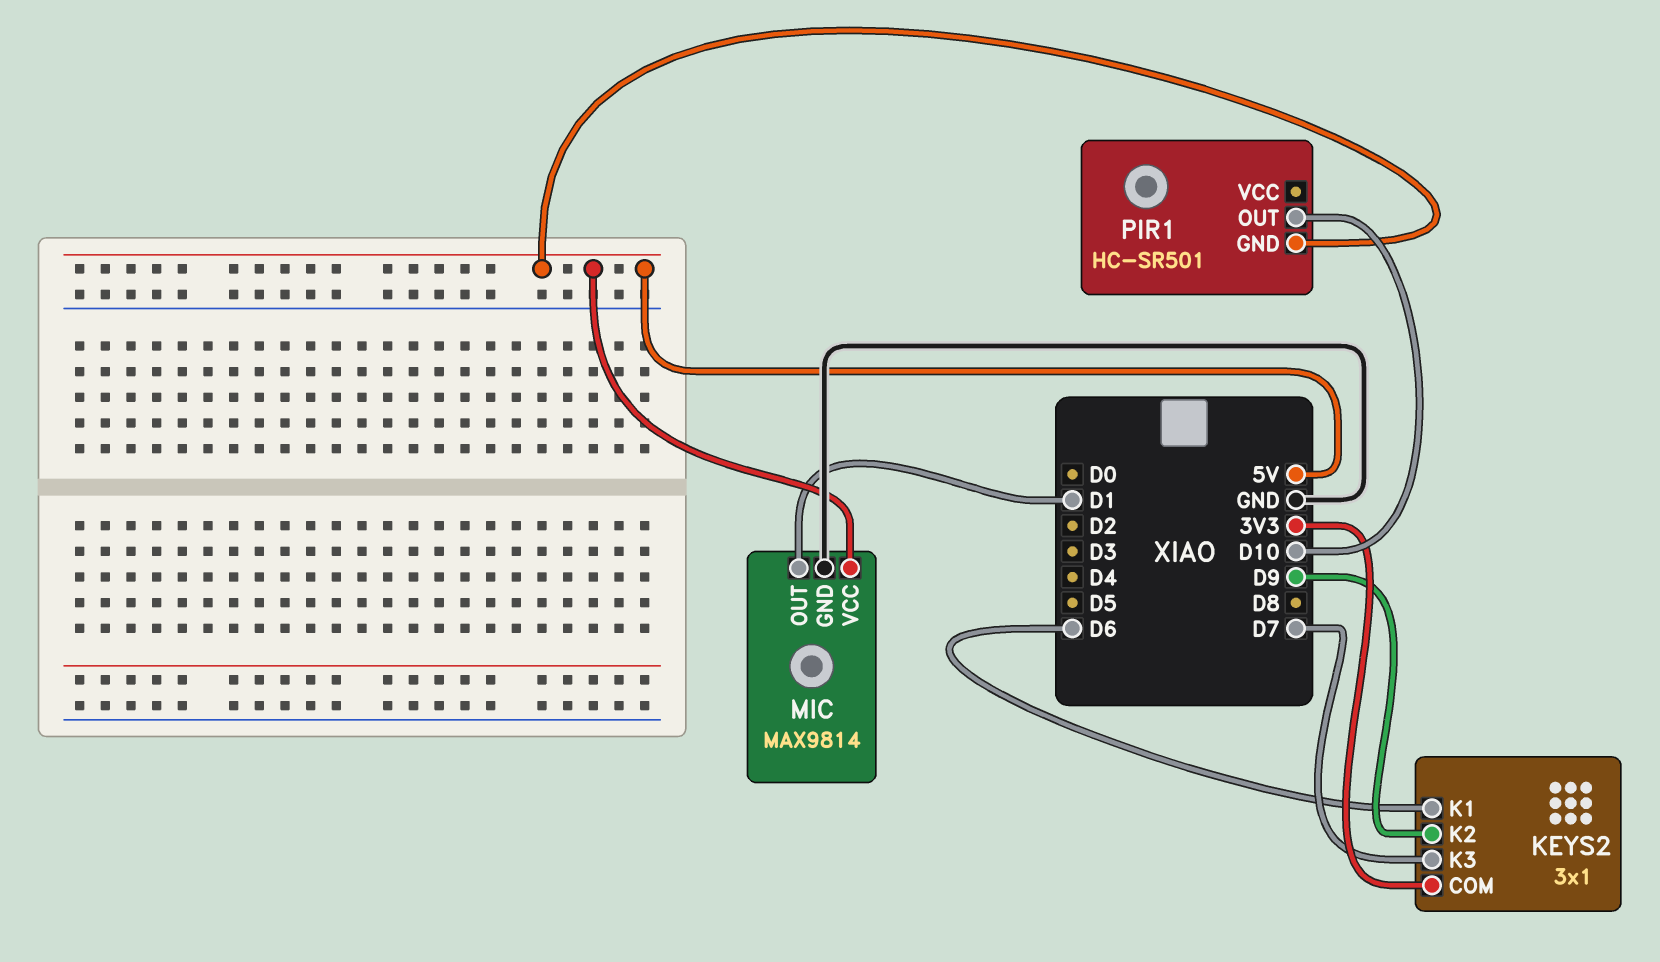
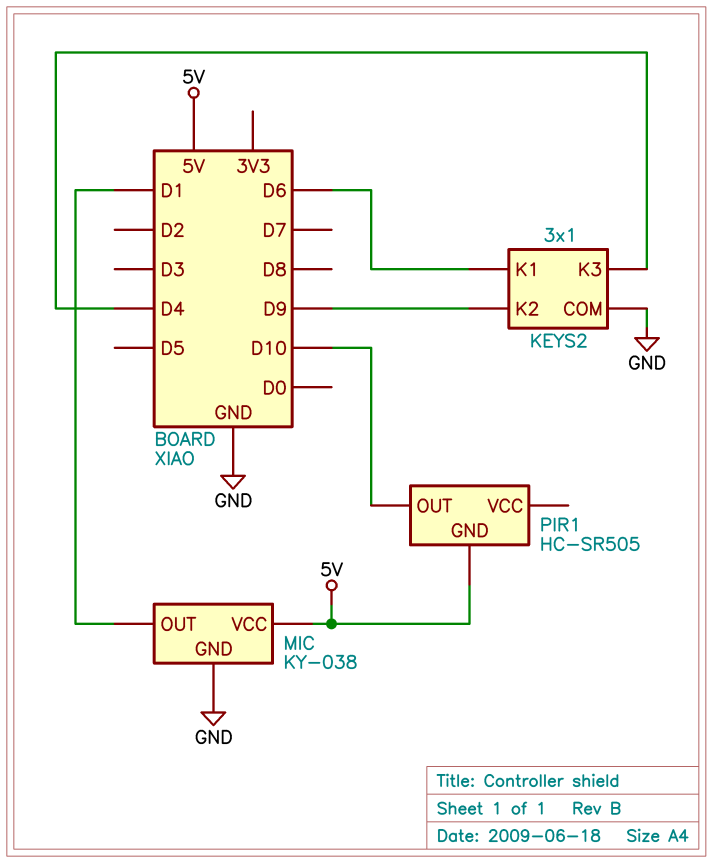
KEYS2 pin COM: 3V3 -> GND
KEYS2 pin K3: D7 -> D4
MIC: MAX9814 -> KY-038
PIR1: HC-SR501 -> HC-SR505

